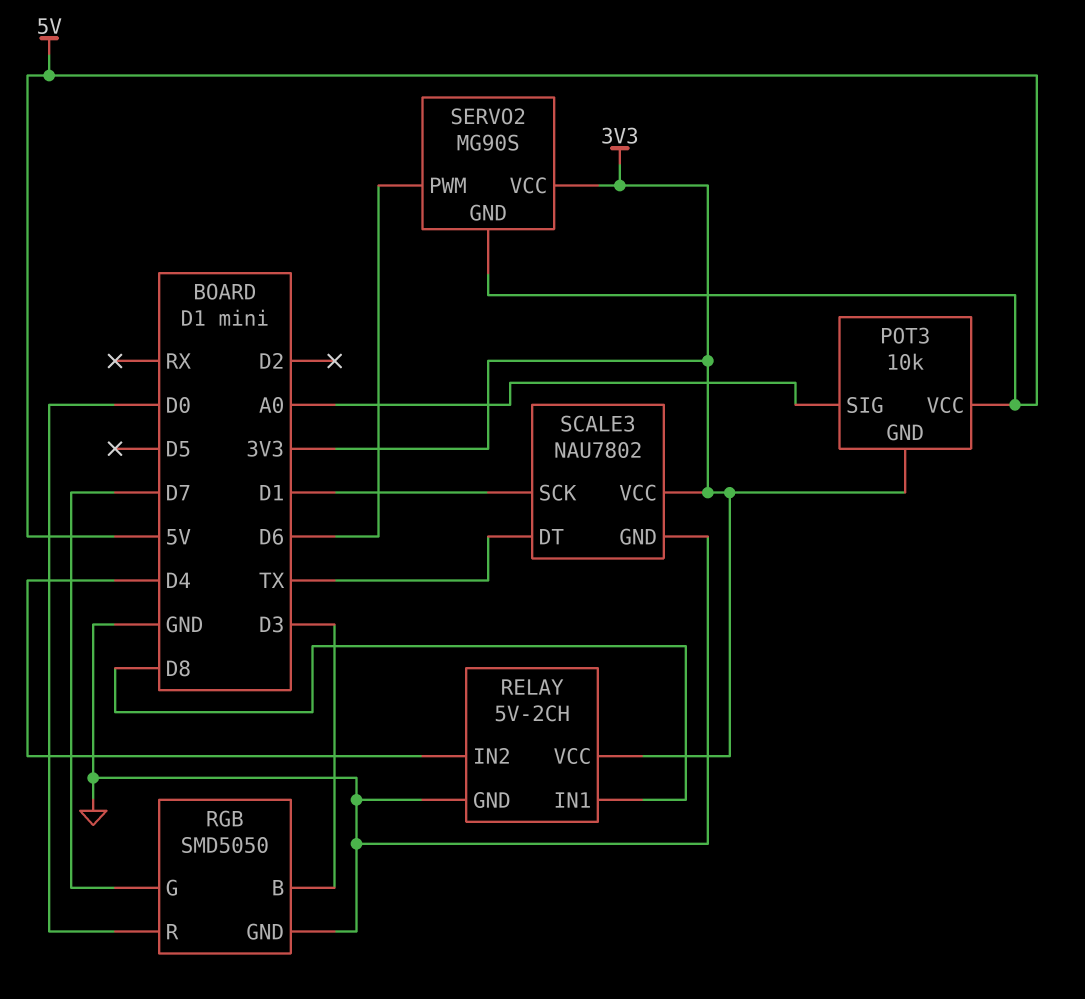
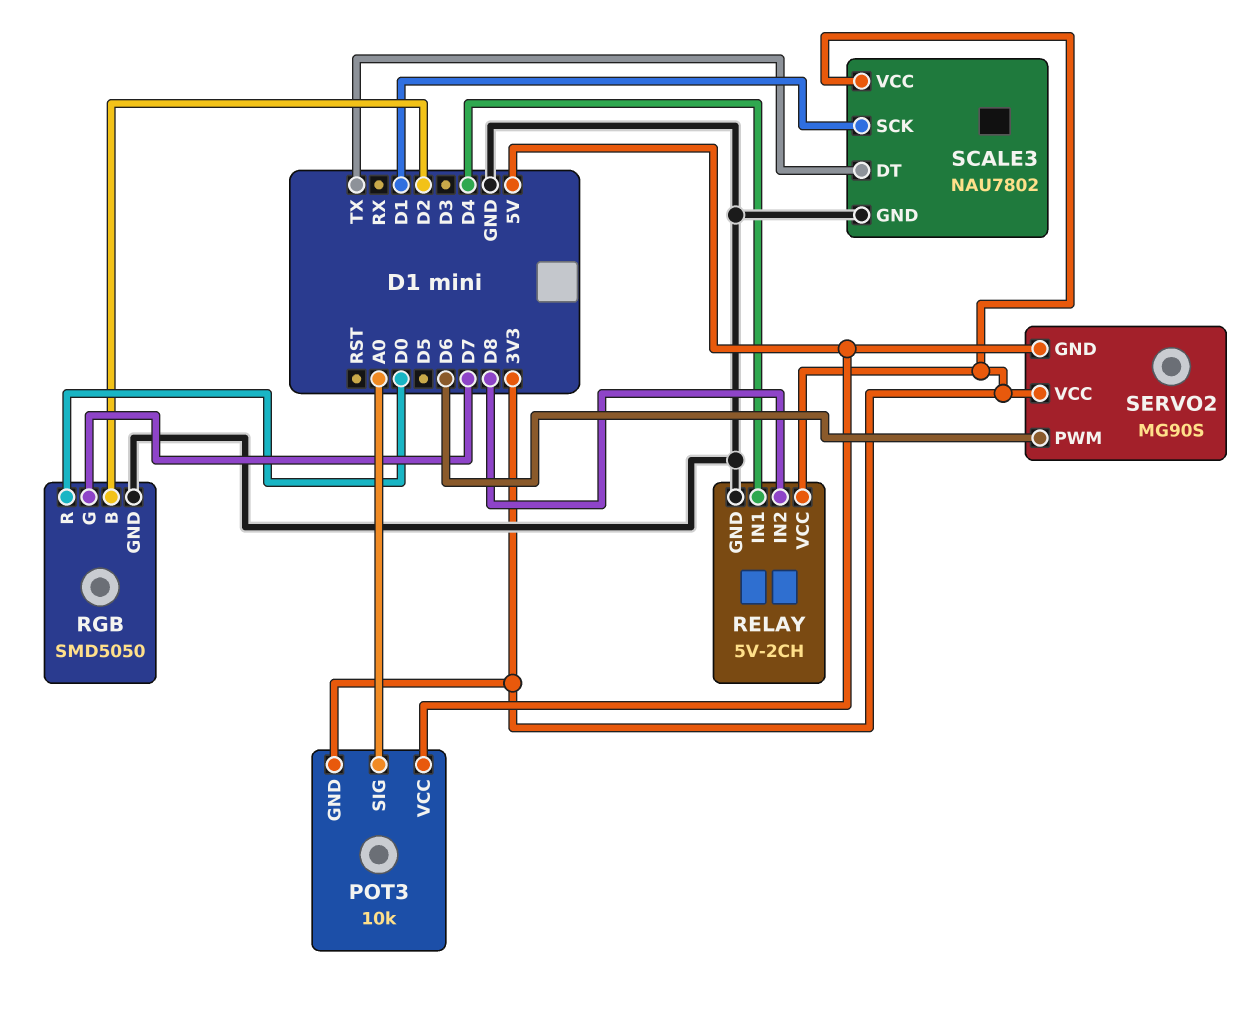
RELAY pin IN1: D8 -> D4
RELAY pin IN2: D4 -> D8
RGB pin B: D3 -> D2

